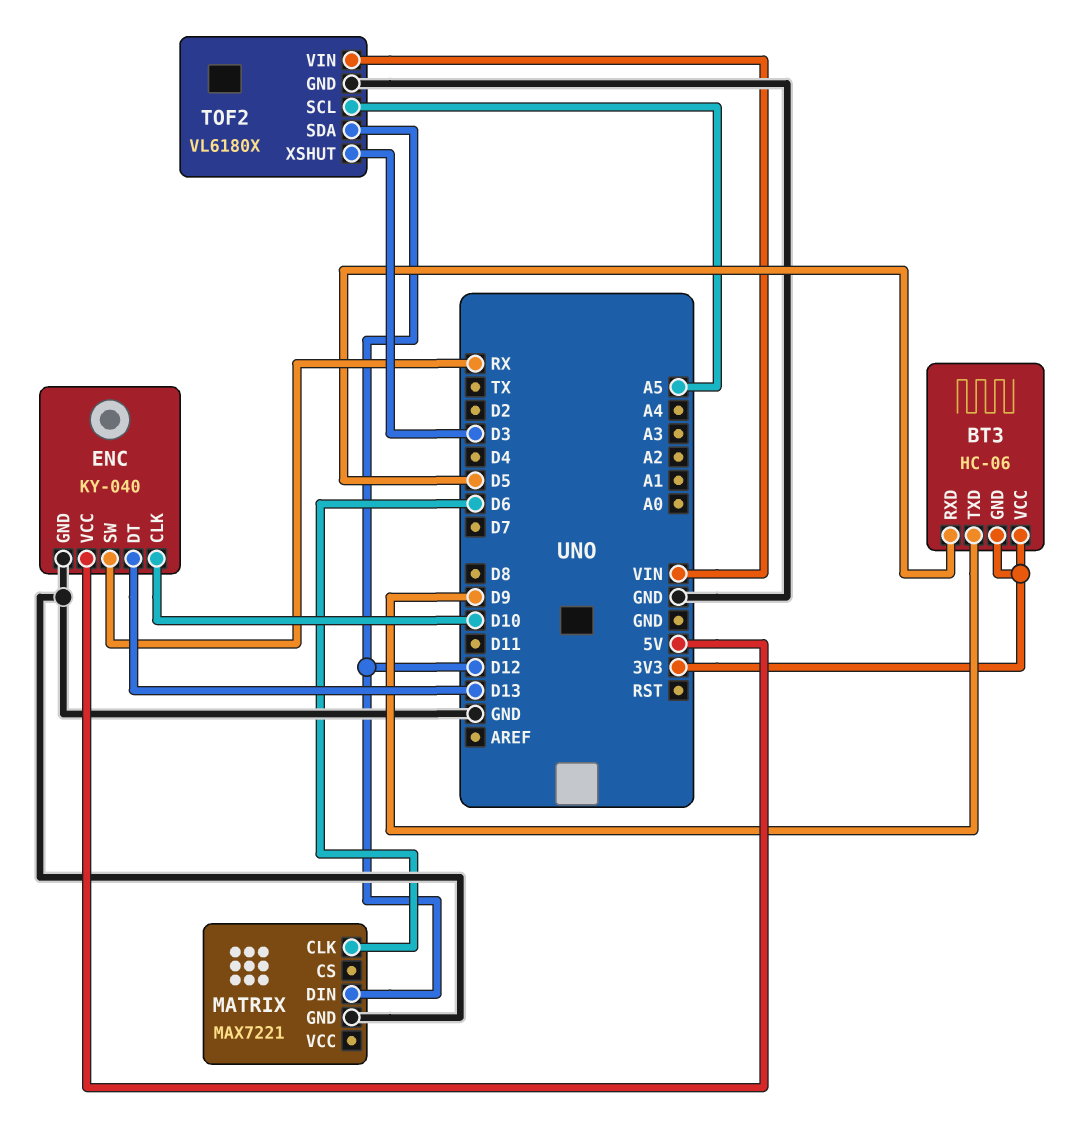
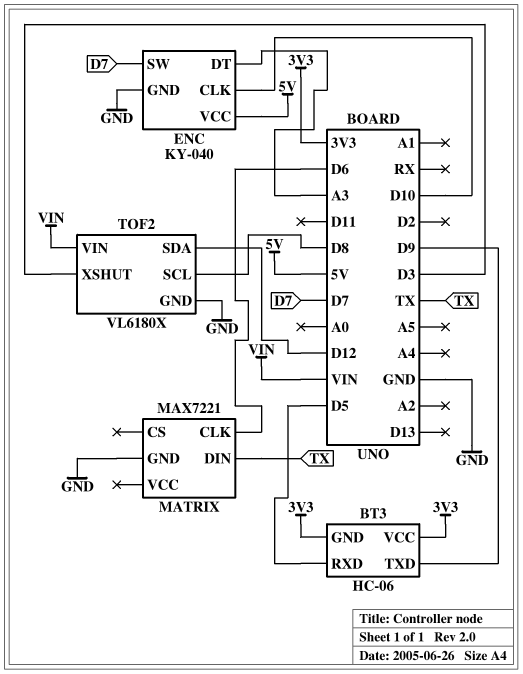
ENC pin DT: D13 -> A3
ENC pin SW: RX -> D7
MATRIX pin DIN: D12 -> TX
TOF2 pin SCL: A5 -> D8

